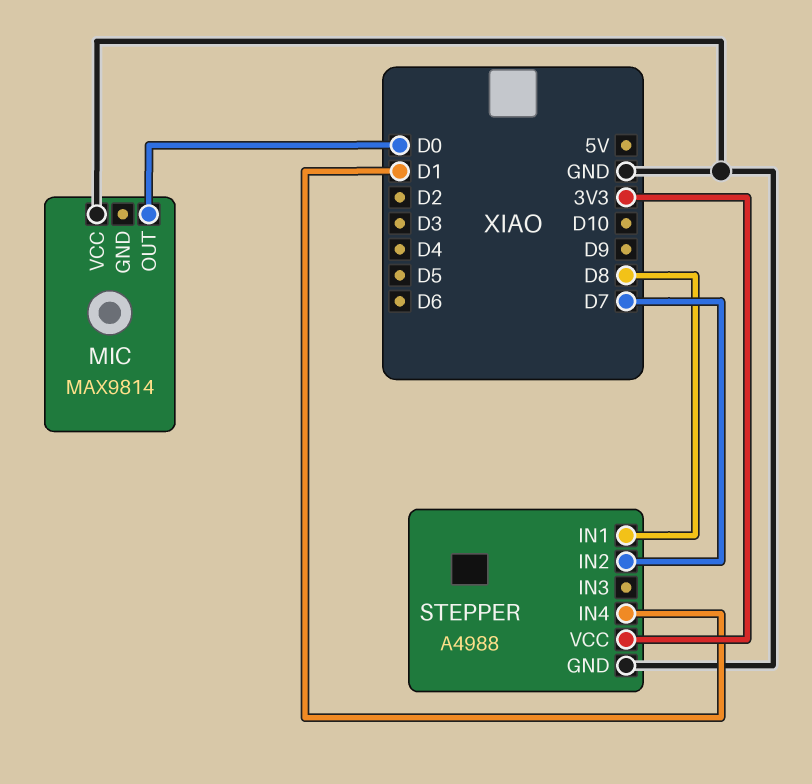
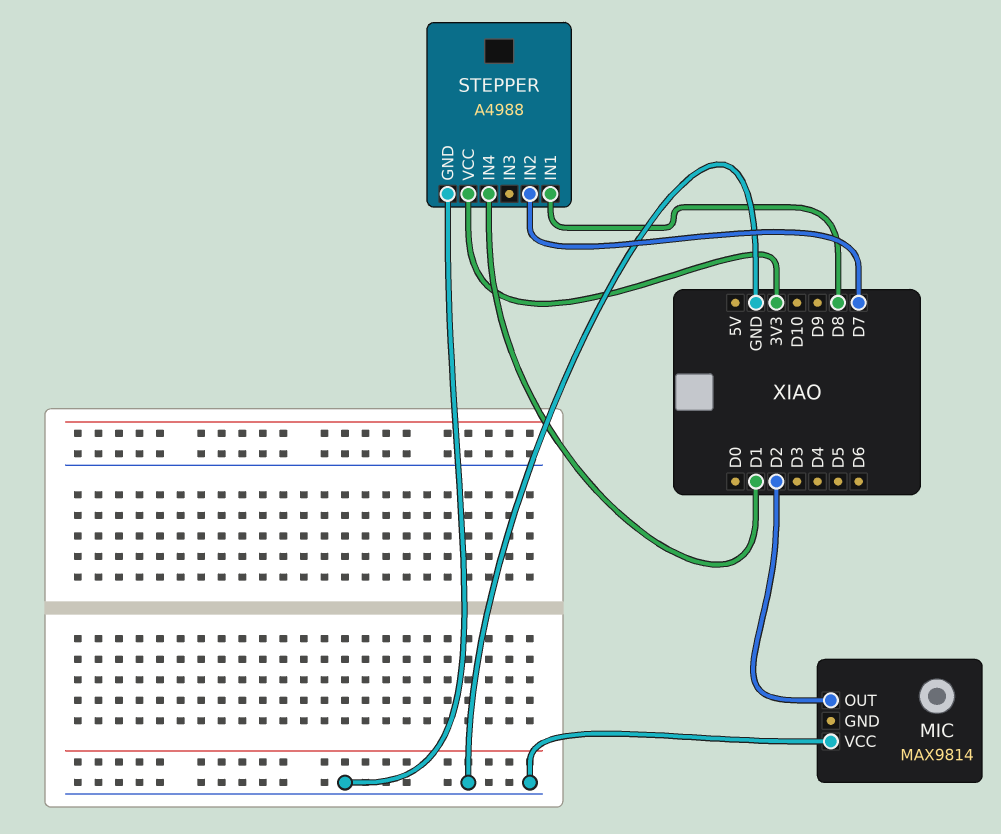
MIC pin OUT: D0 -> D2

